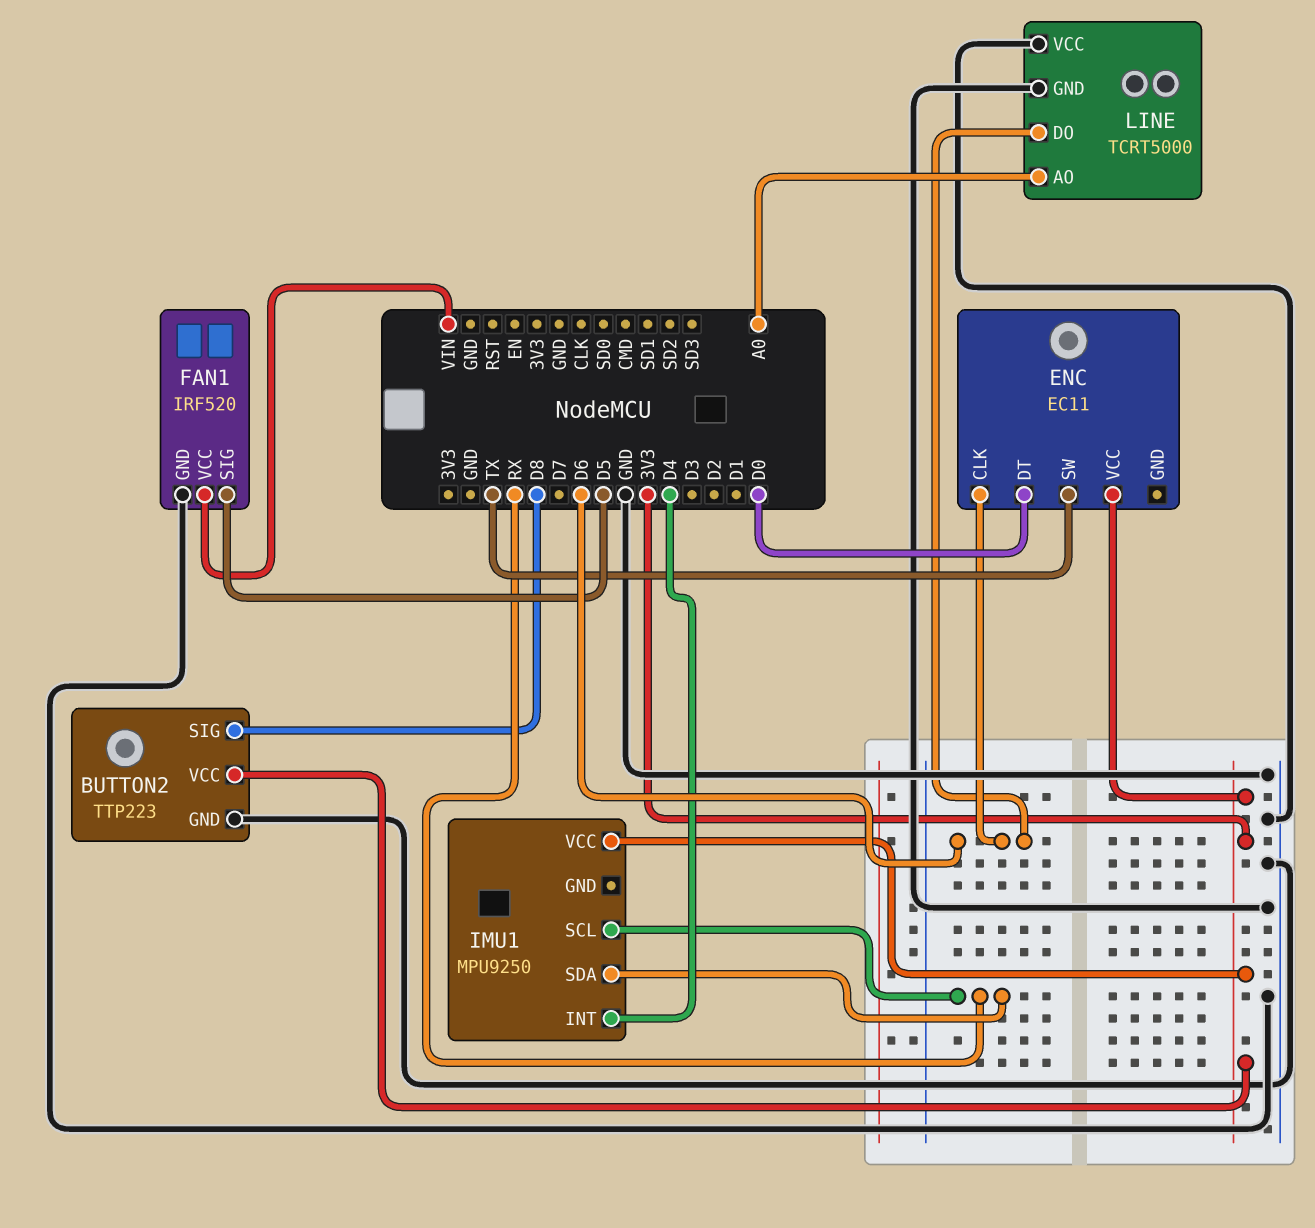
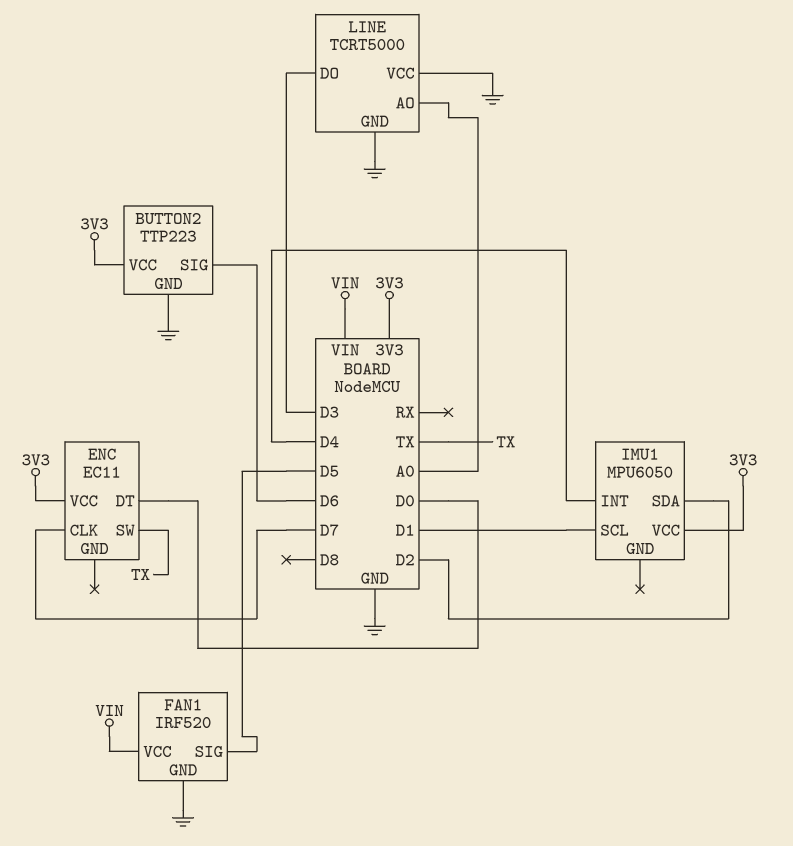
BUTTON2 pin SIG: D8 -> D6
ENC pin CLK: D6 -> D7
IMU1: MPU9250 -> MPU6050
IMU1 pin SCL: RX -> D1
IMU1 pin SDA: RX -> D2
LINE pin DO: D6 -> D3

